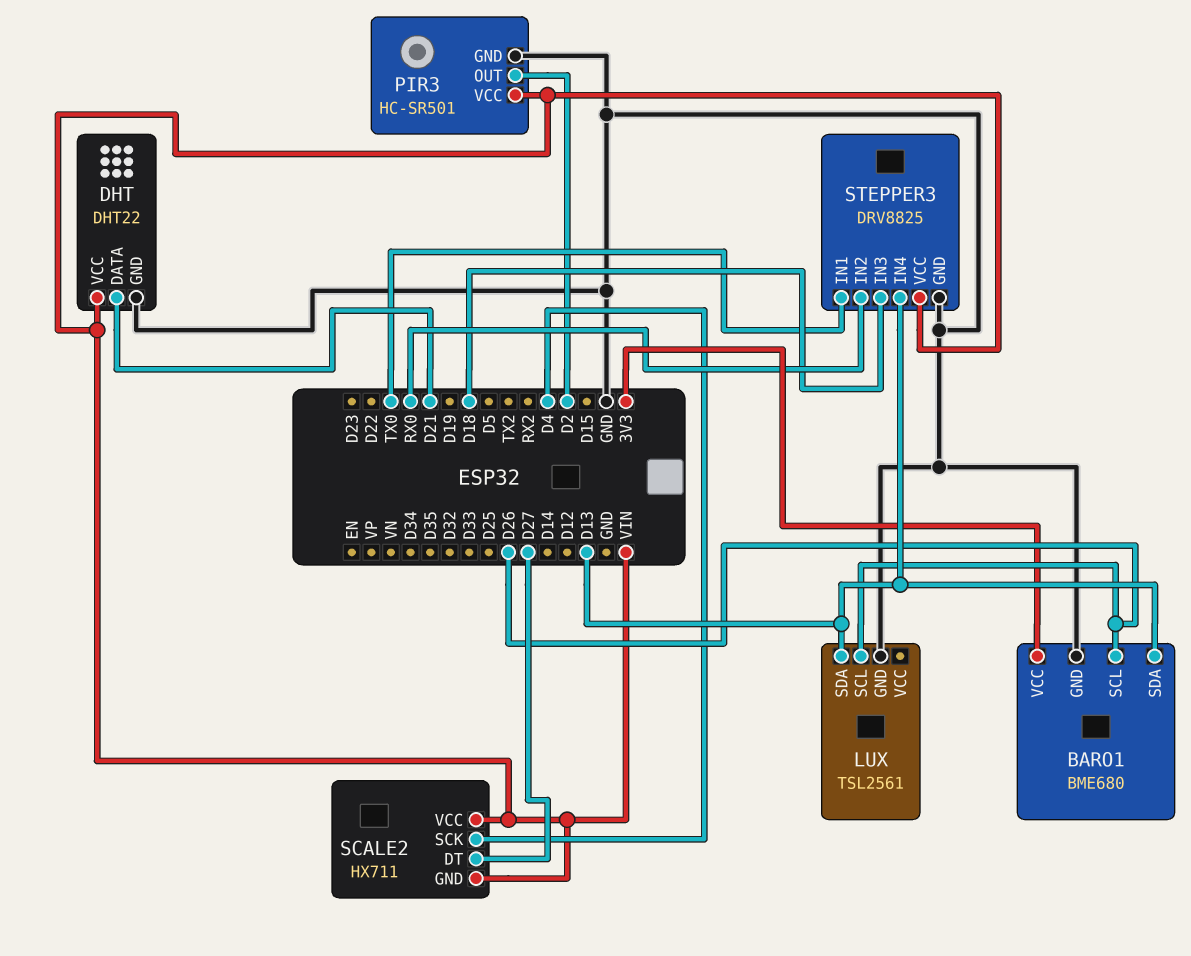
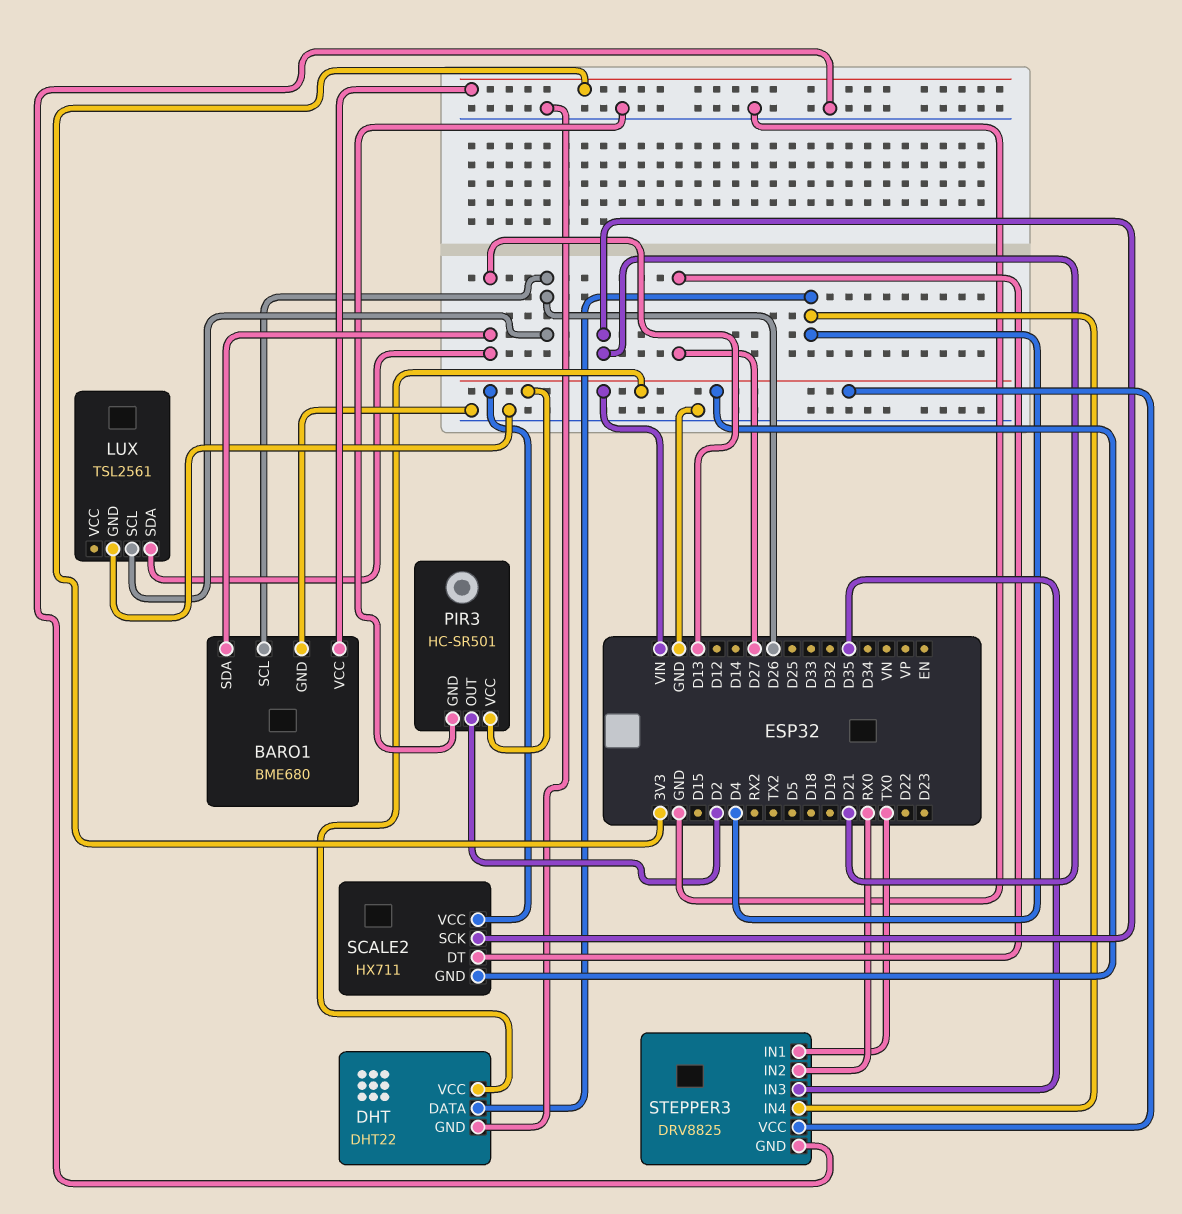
DHT pin DATA: D21 -> D4
SCALE2 pin SCK: D4 -> D21
STEPPER3 pin IN3: D18 -> D35
STEPPER3 pin IN4: D13 -> D4

